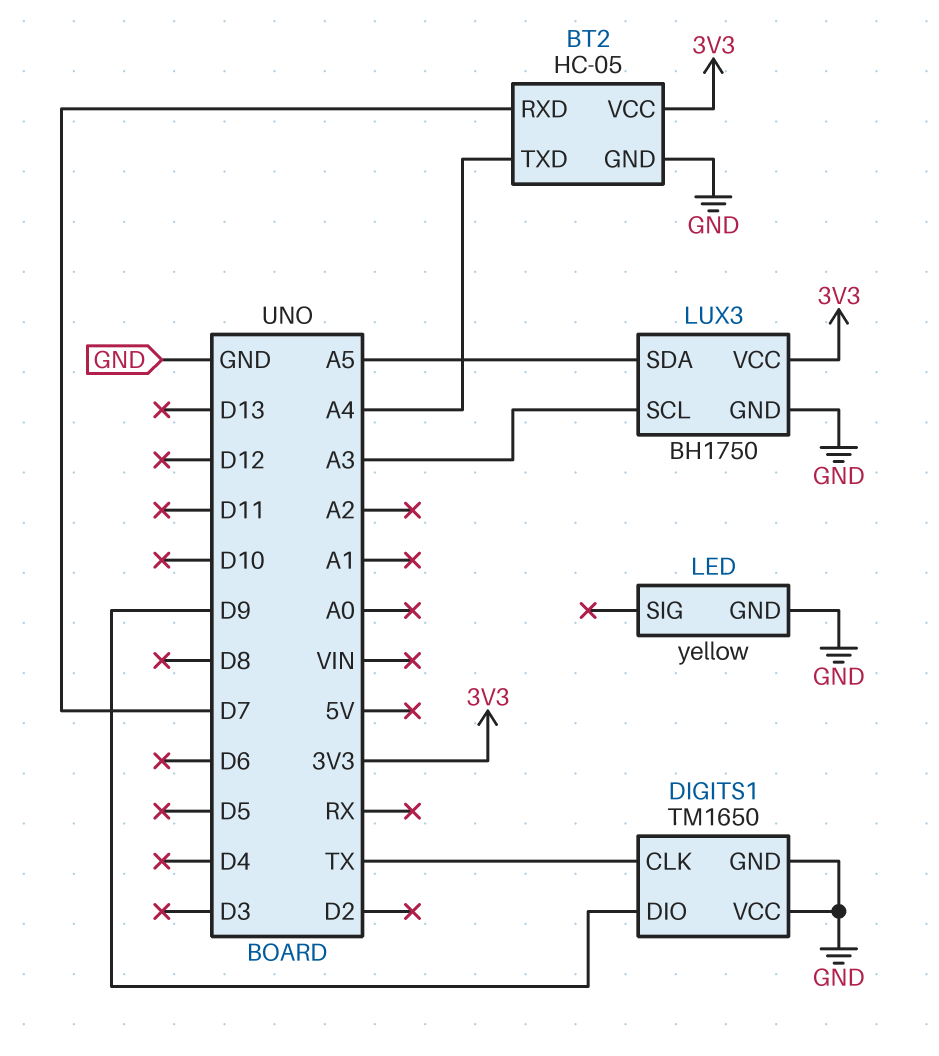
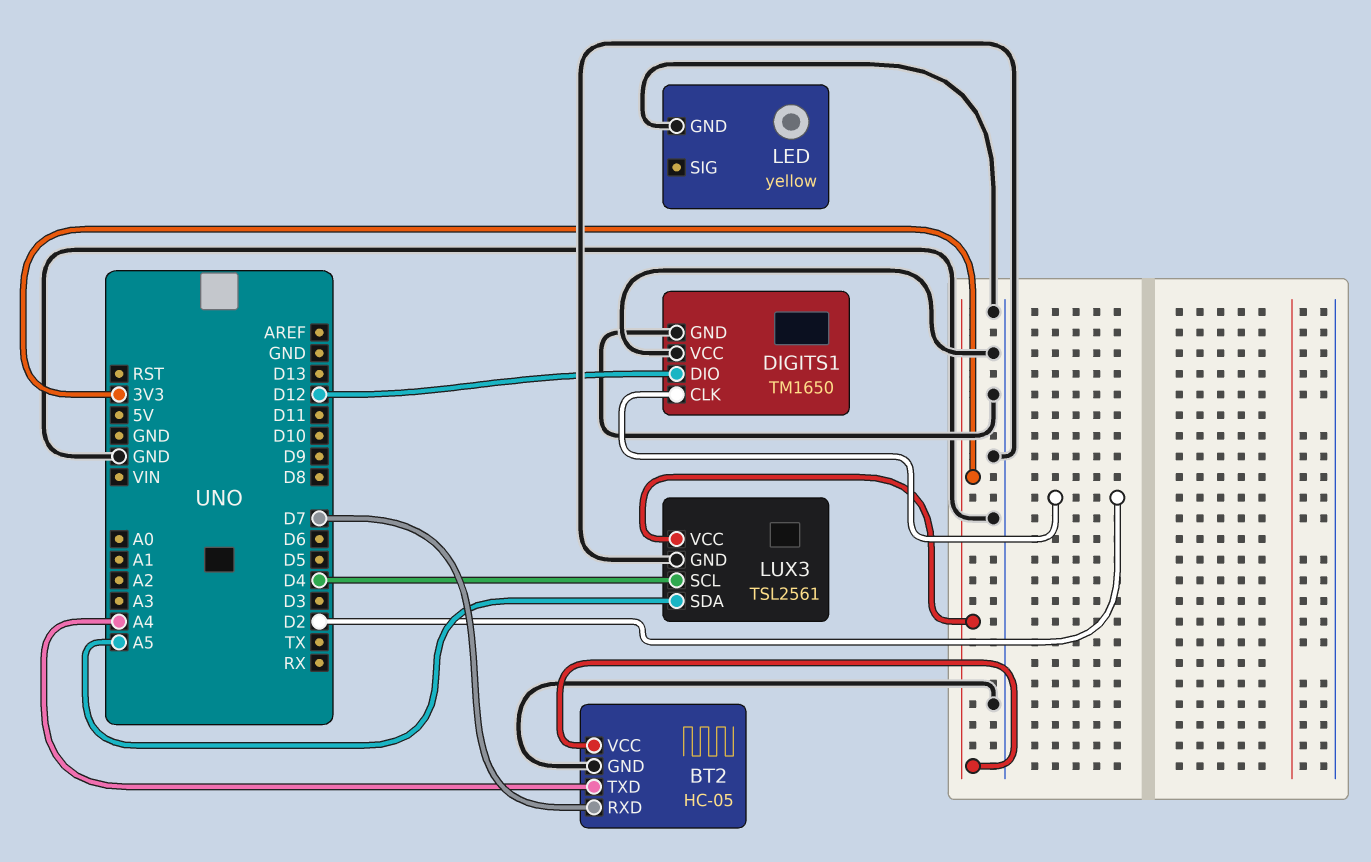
DIGITS1 pin CLK: TX -> D2
DIGITS1 pin DIO: D9 -> D12
LUX3: BH1750 -> TSL2561
LUX3 pin SCL: A3 -> D4

